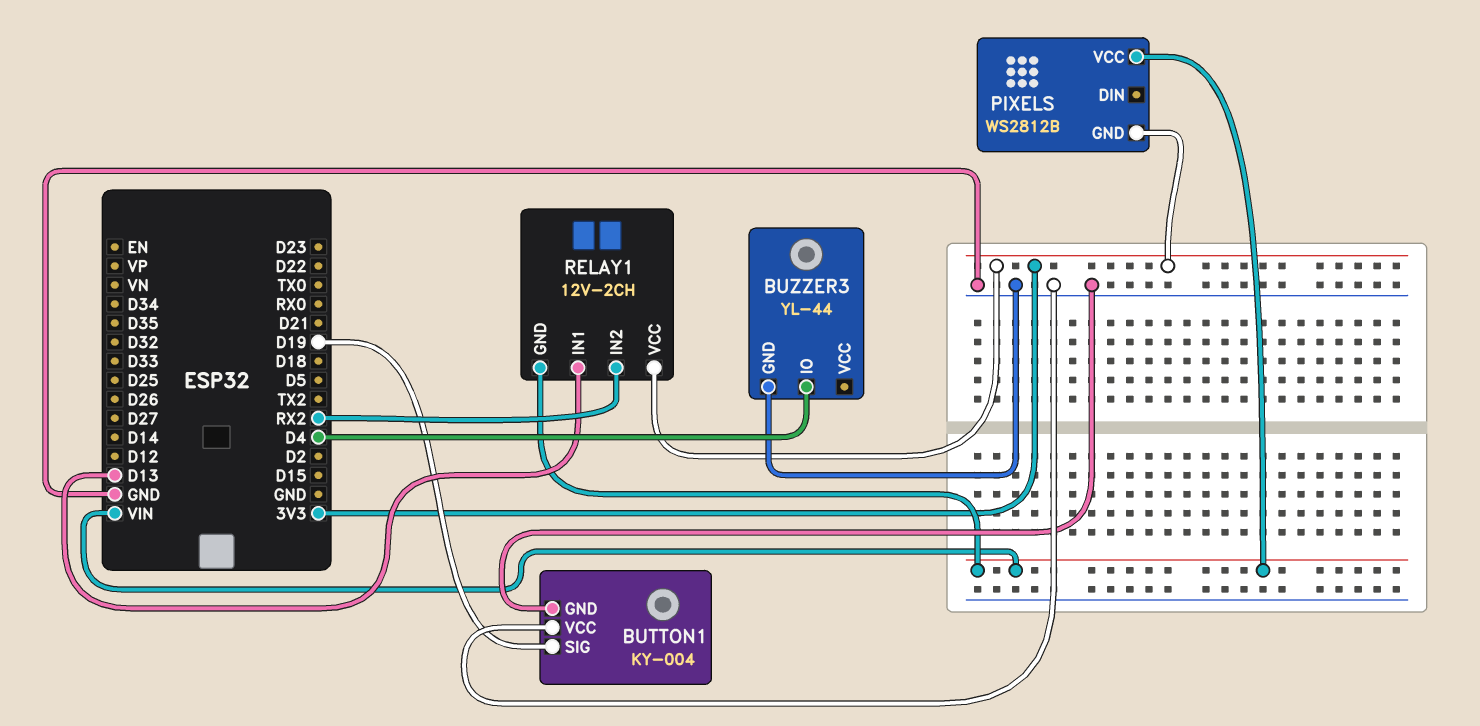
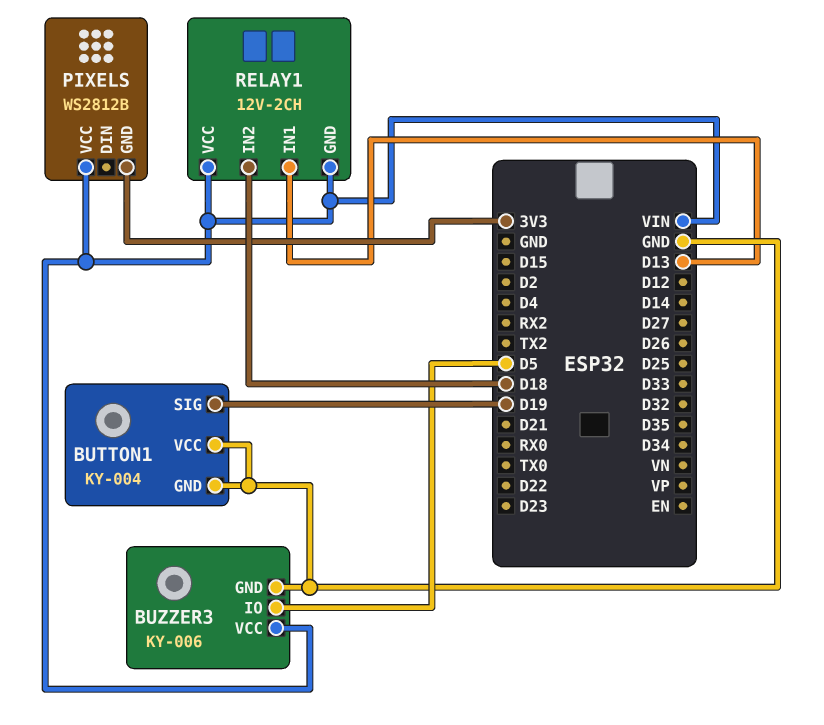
BUZZER3: YL-44 -> KY-006
BUZZER3 pin IO: D4 -> D5
BUZZER3 pin VCC: none -> VIN
RELAY1 pin IN2: RX2 -> D18
RELAY1 pin VCC: 3V3 -> VIN

